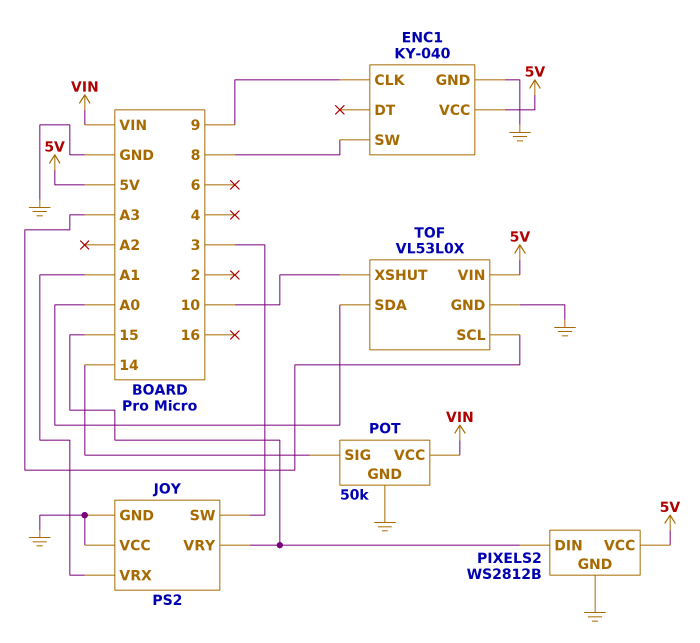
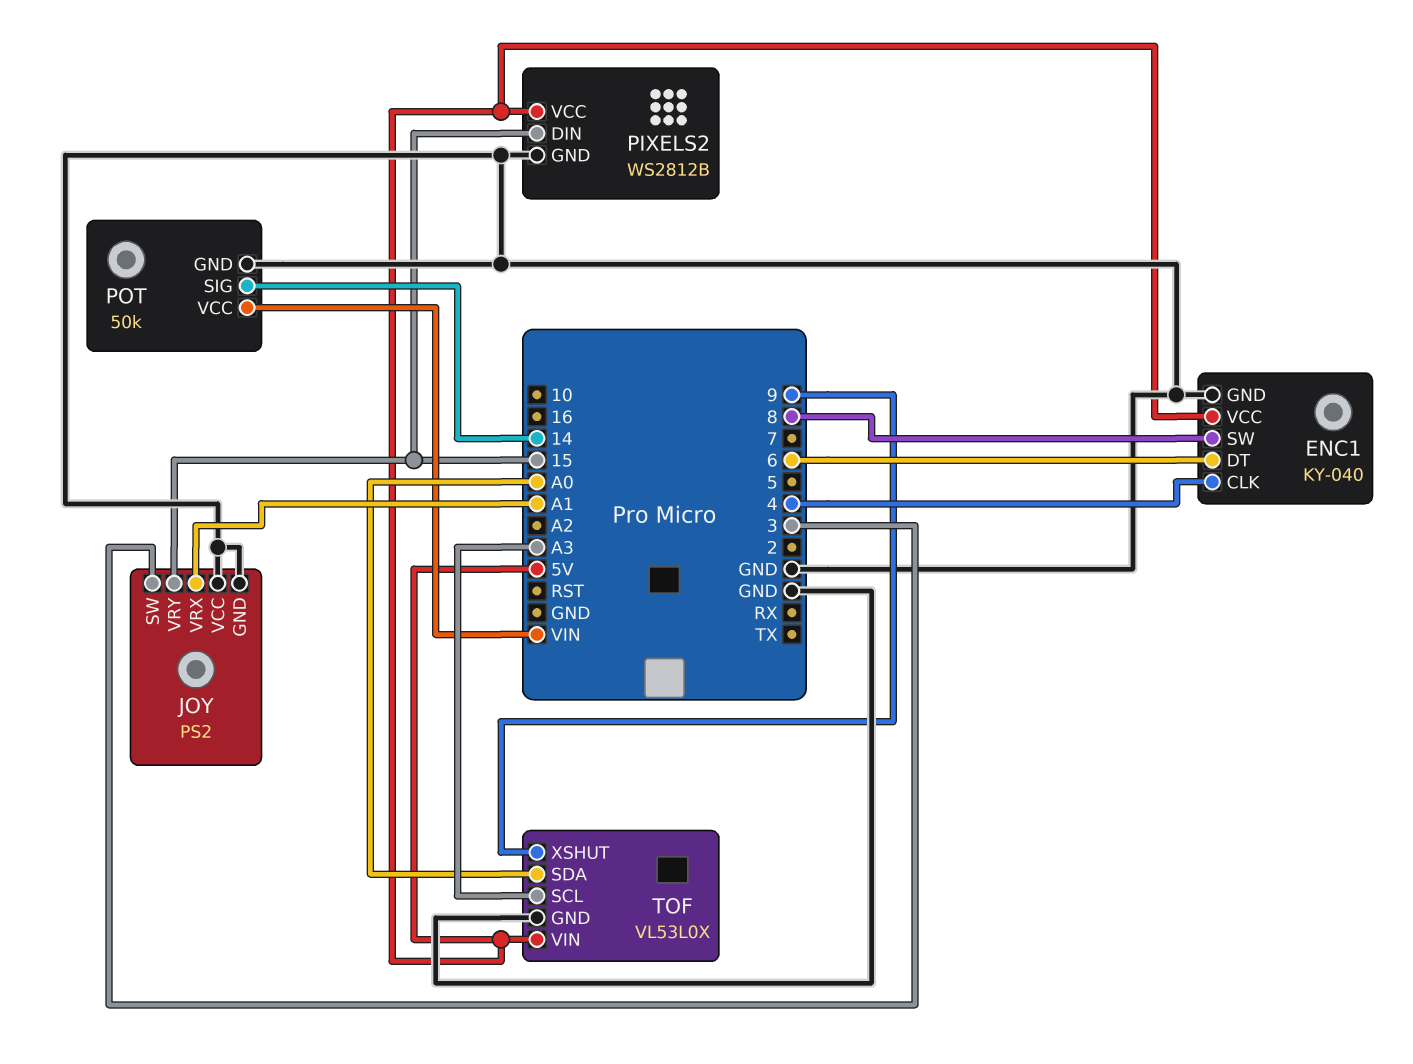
ENC1 pin CLK: 9 -> 4
ENC1 pin DT: none -> 6
TOF pin XSHUT: 10 -> 9

